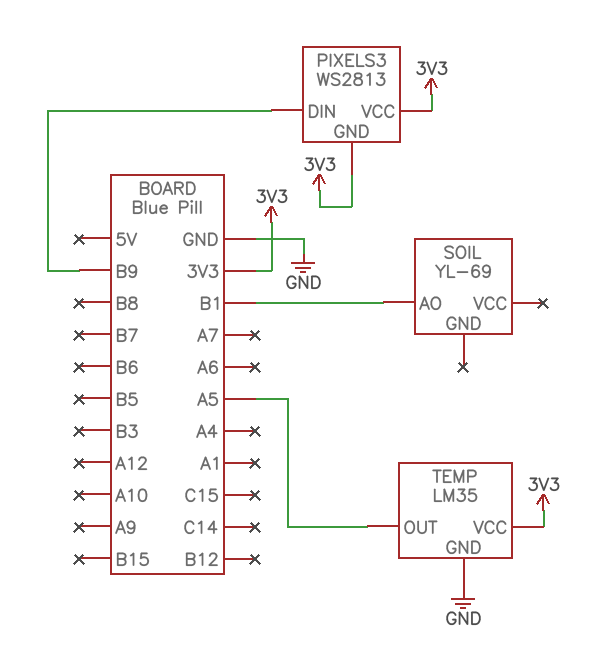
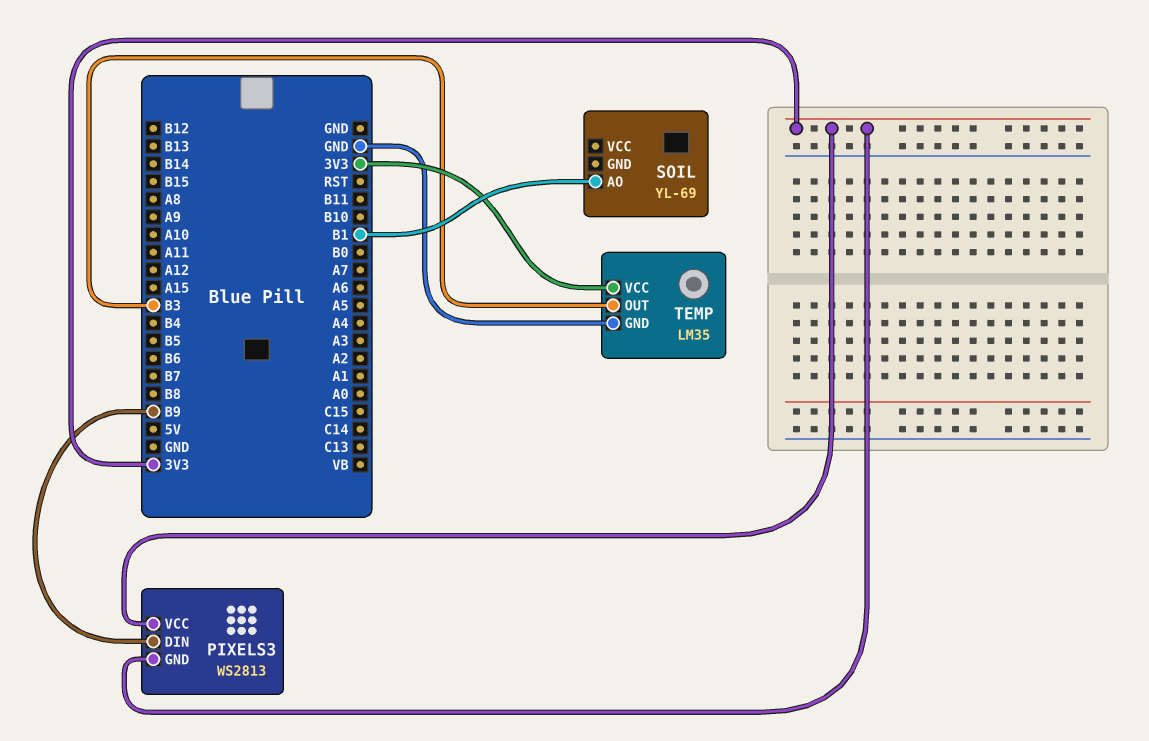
TEMP pin OUT: A5 -> B3

